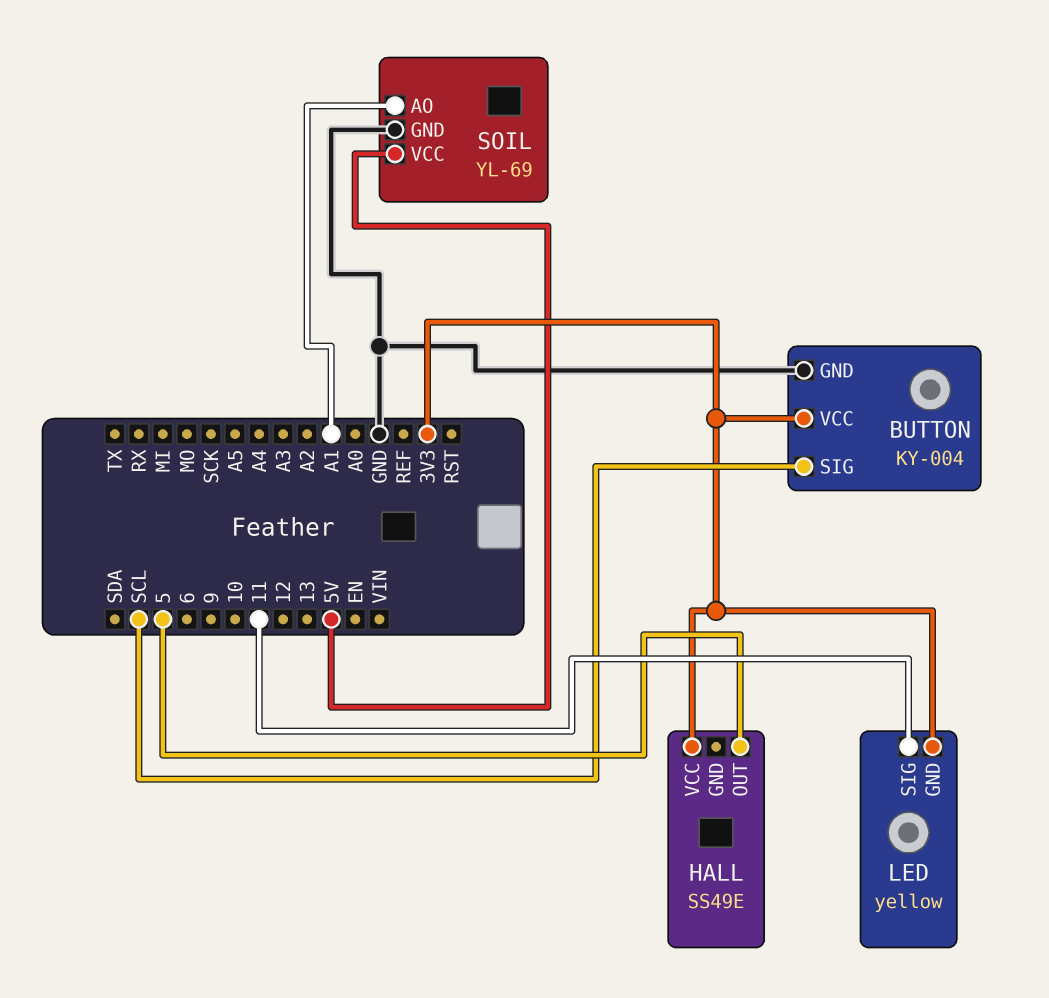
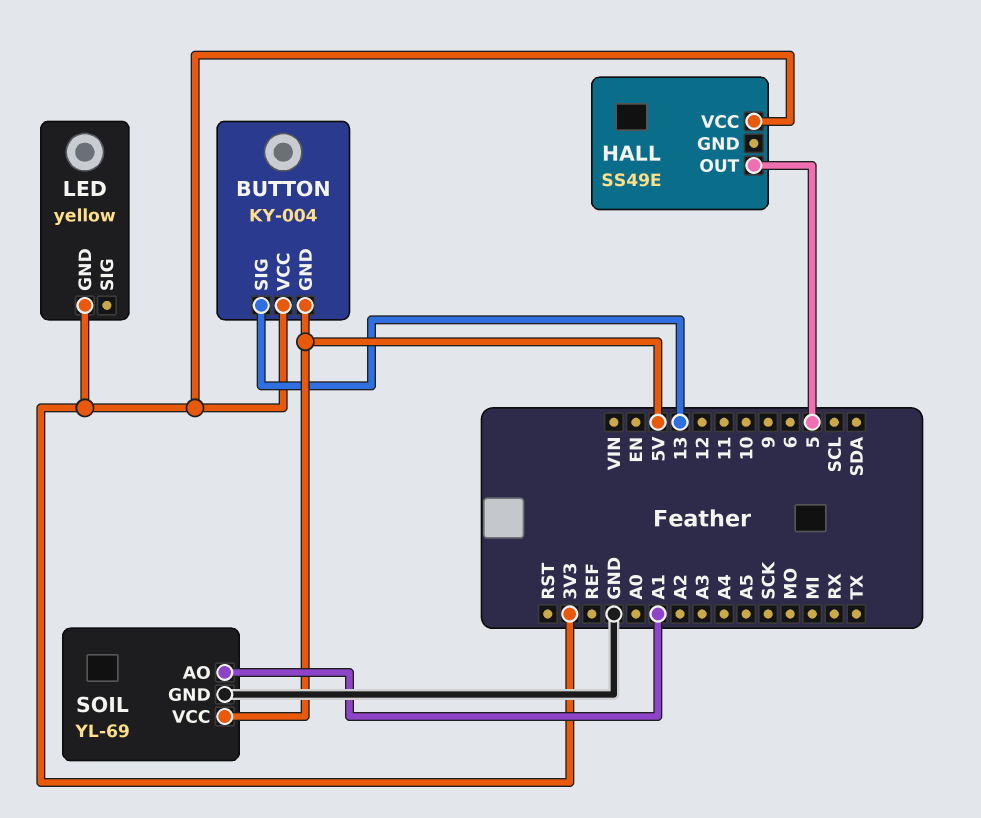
BUTTON pin GND: GND -> 5V
BUTTON pin SIG: SCL -> 13
LED pin SIG: 11 -> none

